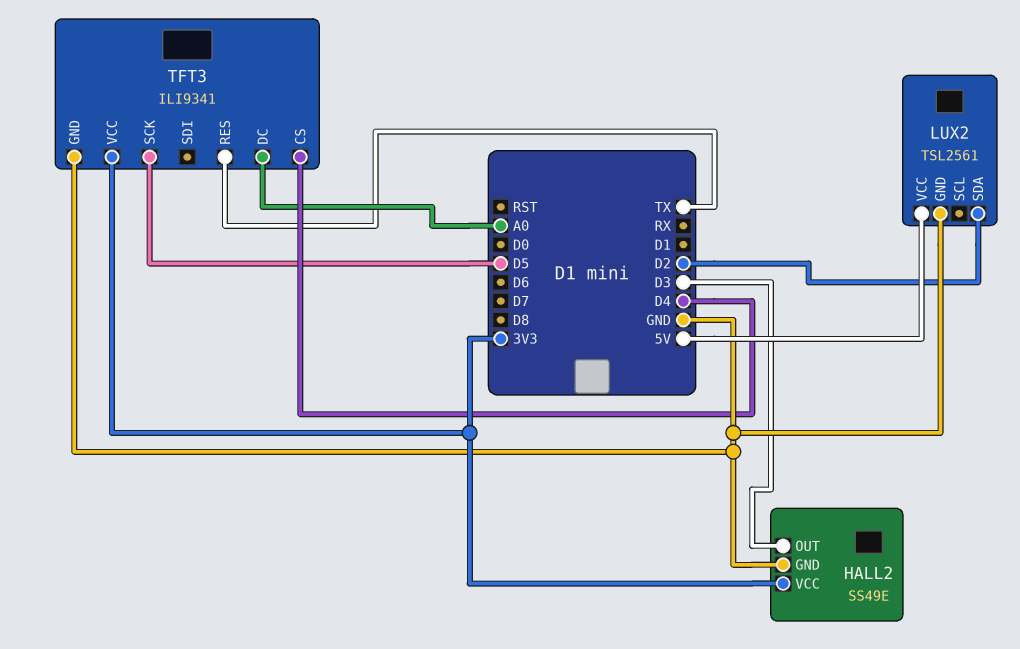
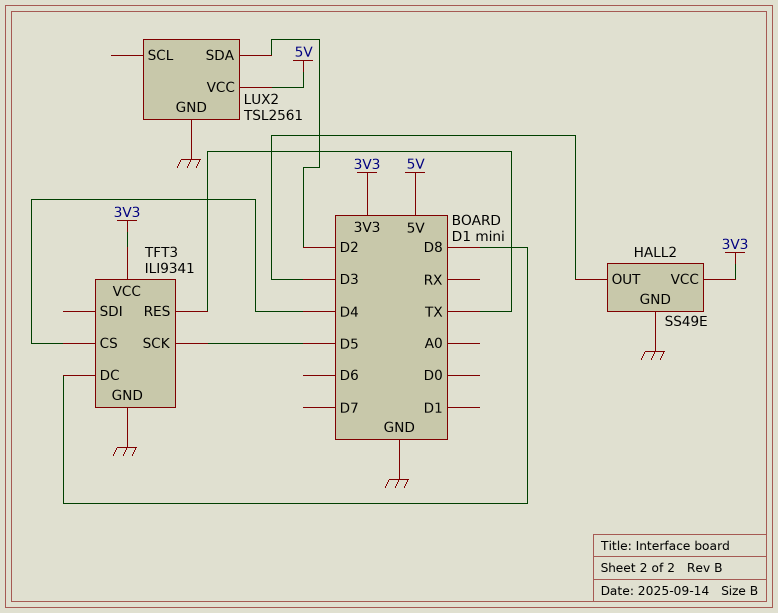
TFT3 pin DC: A0 -> D8

